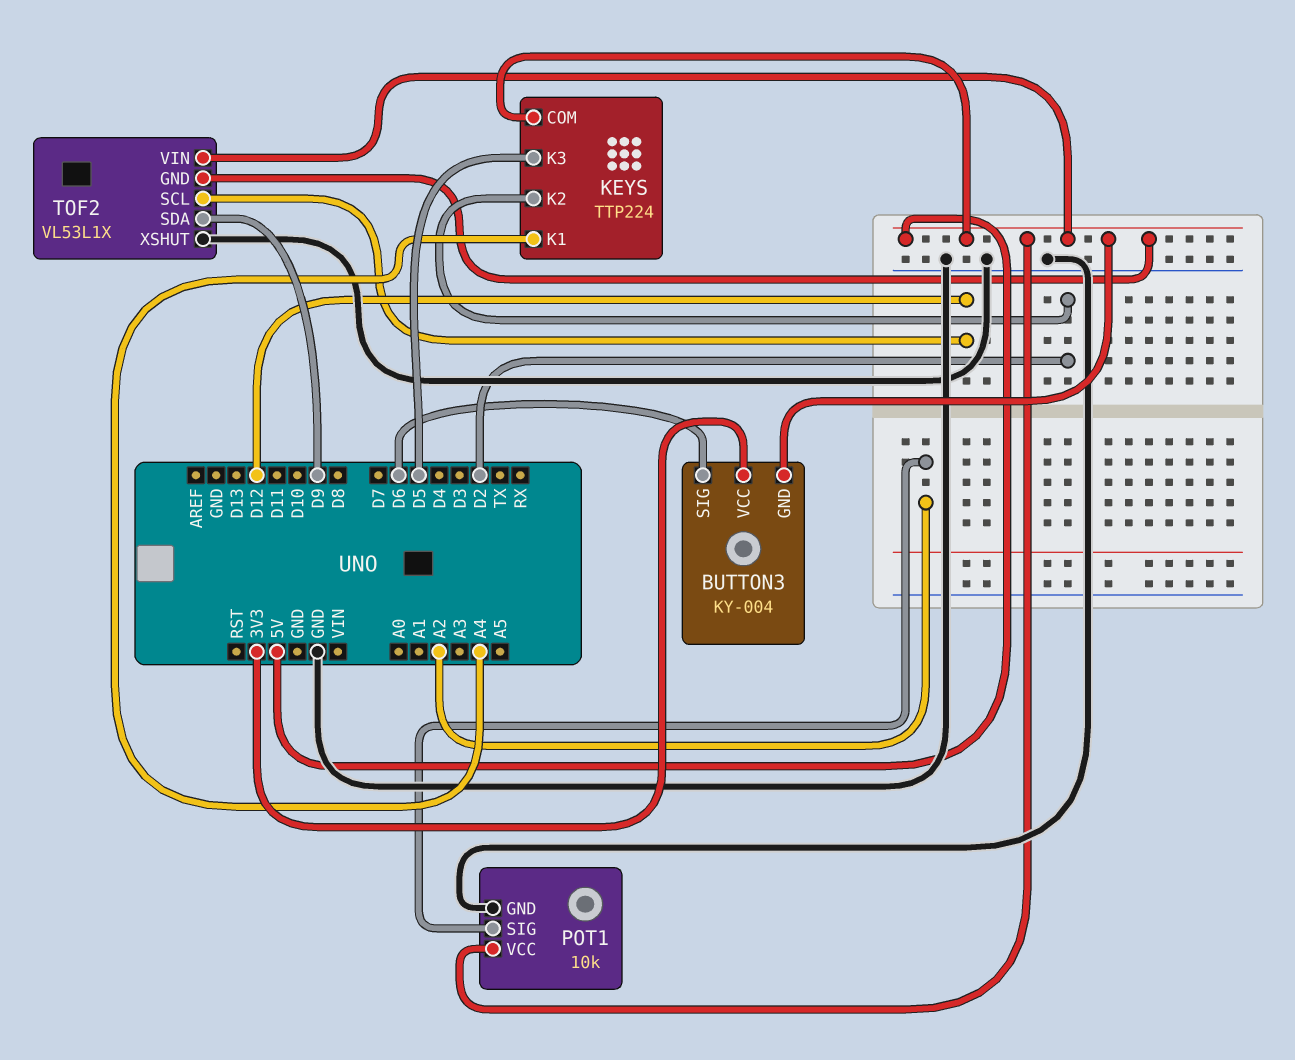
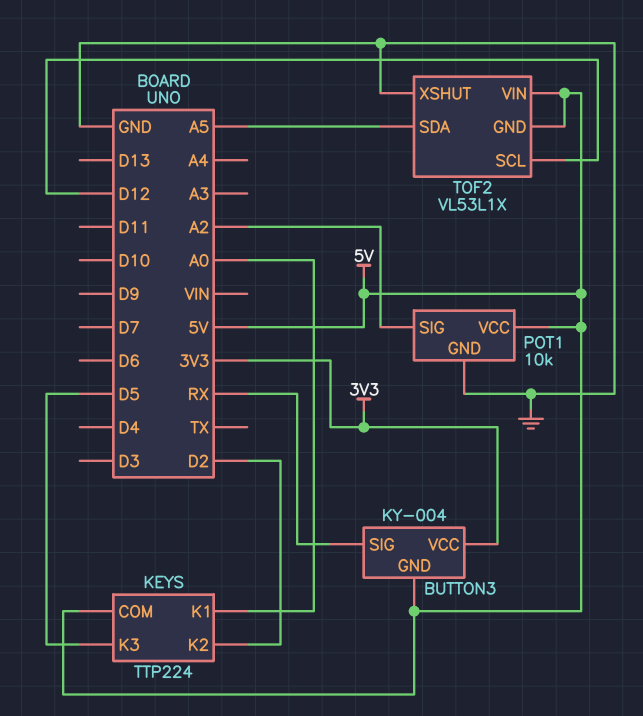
BUTTON3 pin SIG: D6 -> RX
KEYS pin K1: A4 -> A0
TOF2 pin SDA: D9 -> A5

